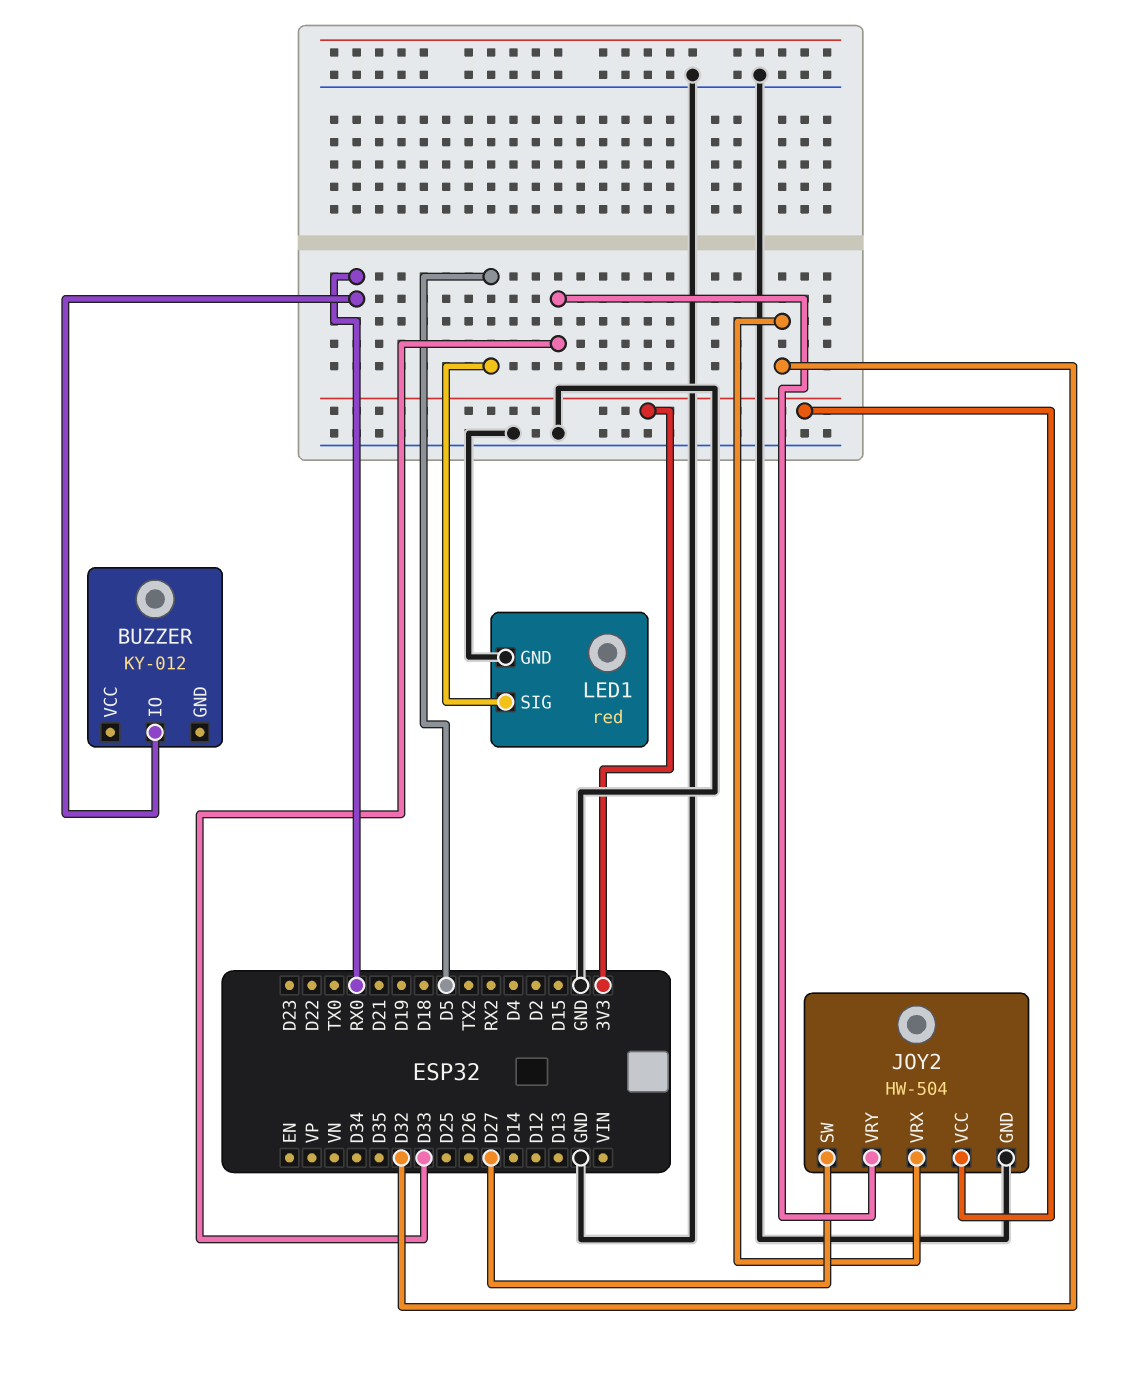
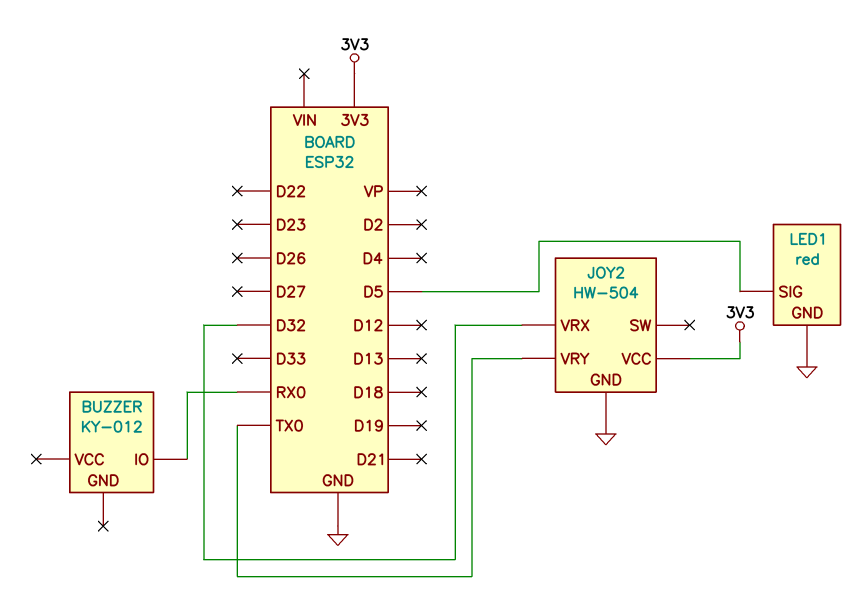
JOY2 pin SW: D27 -> none
JOY2 pin VRY: D33 -> TX0

